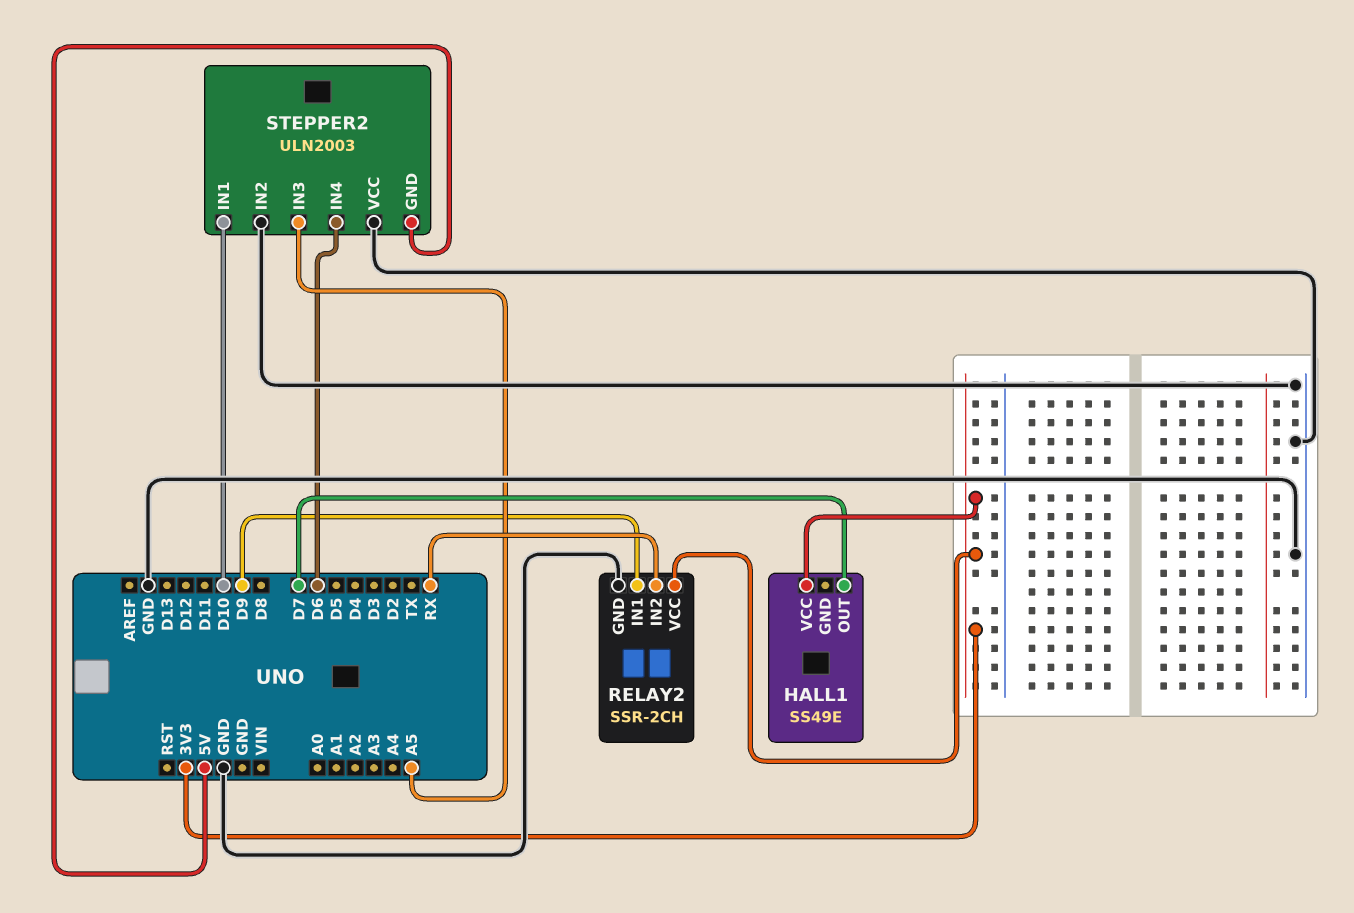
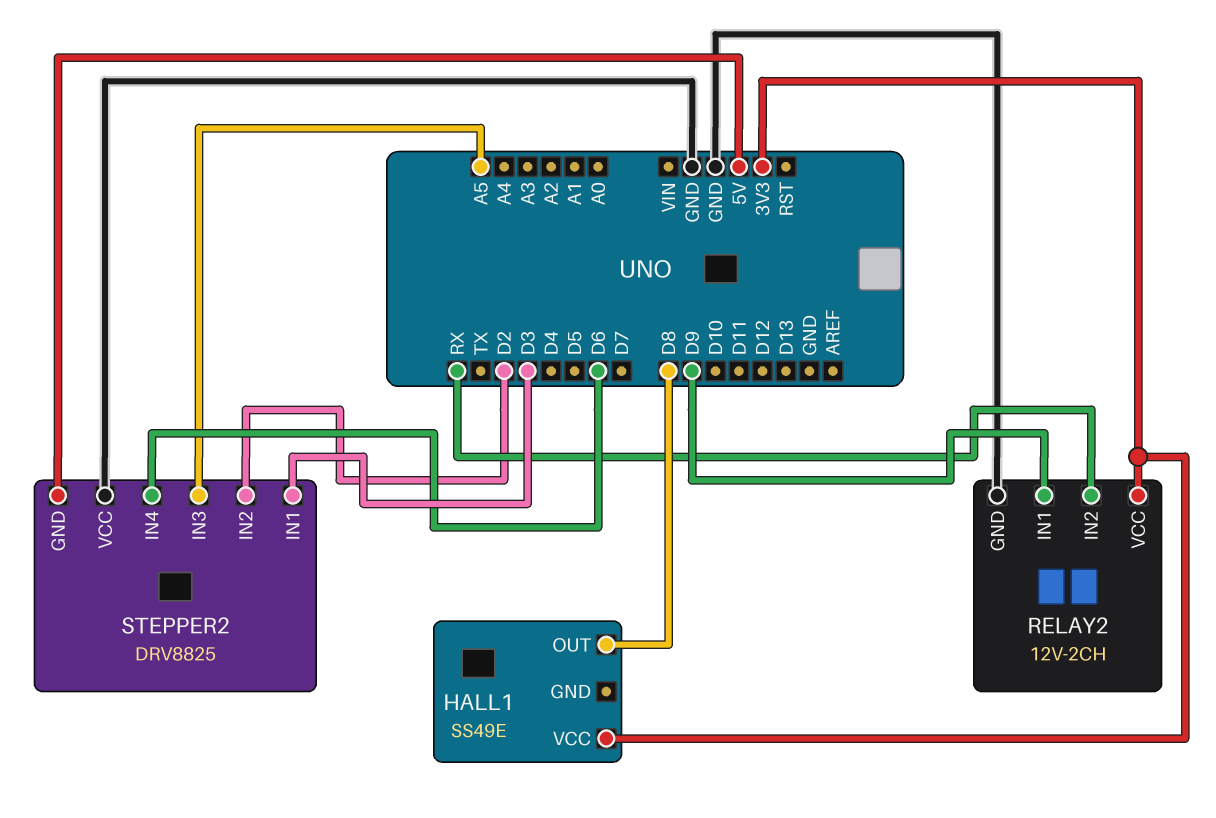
HALL1 pin OUT: D7 -> D8
RELAY2: SSR-2CH -> 12V-2CH
STEPPER2: ULN2003 -> DRV8825
STEPPER2 pin IN1: D10 -> D3
STEPPER2 pin IN2: GND -> D2

